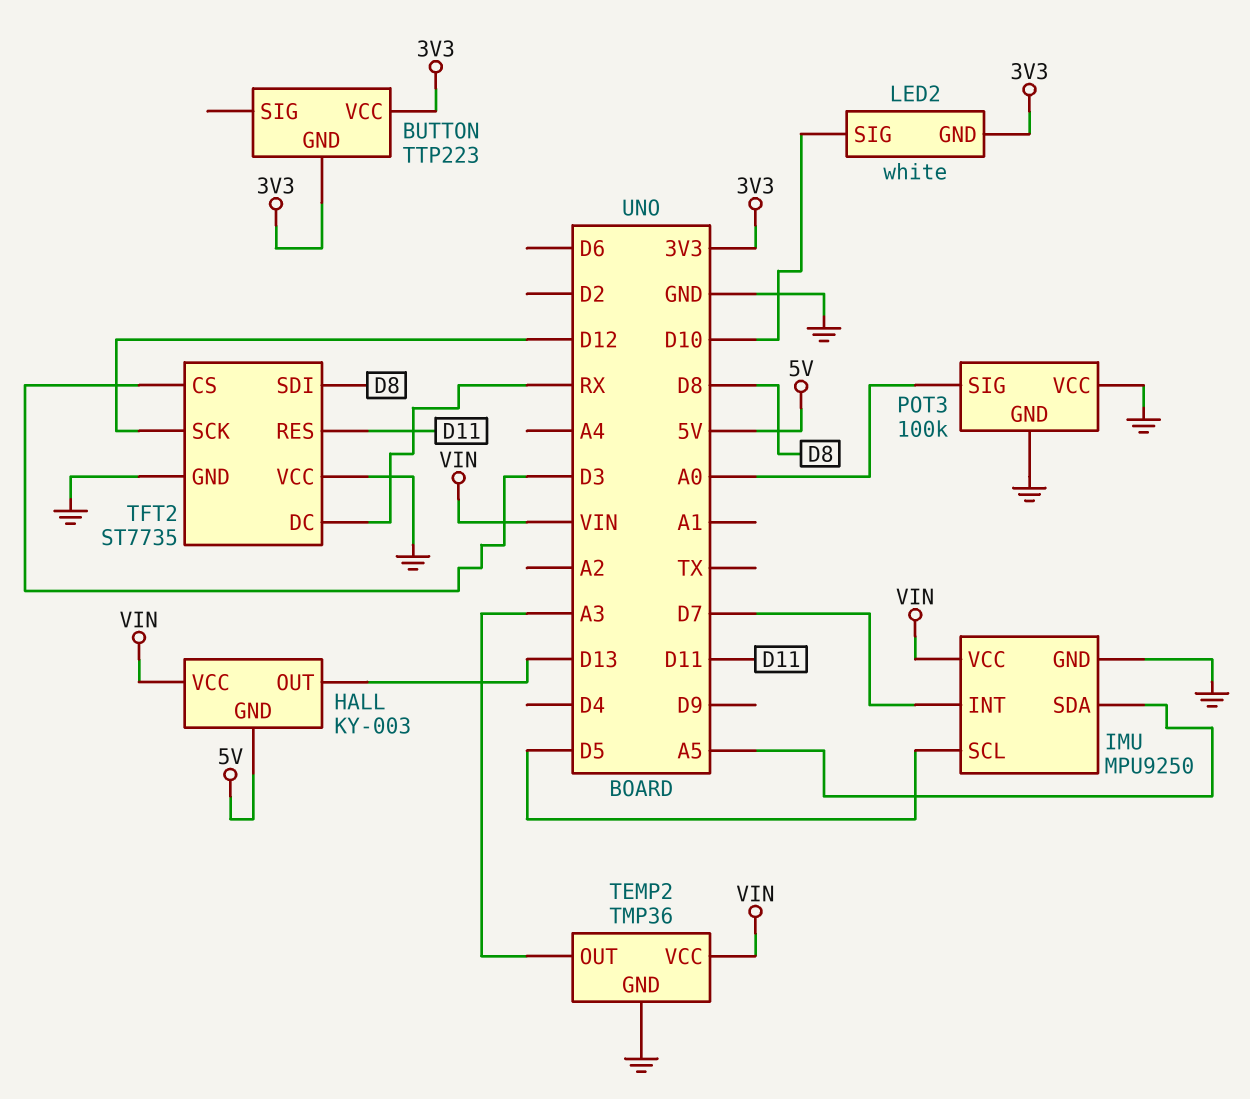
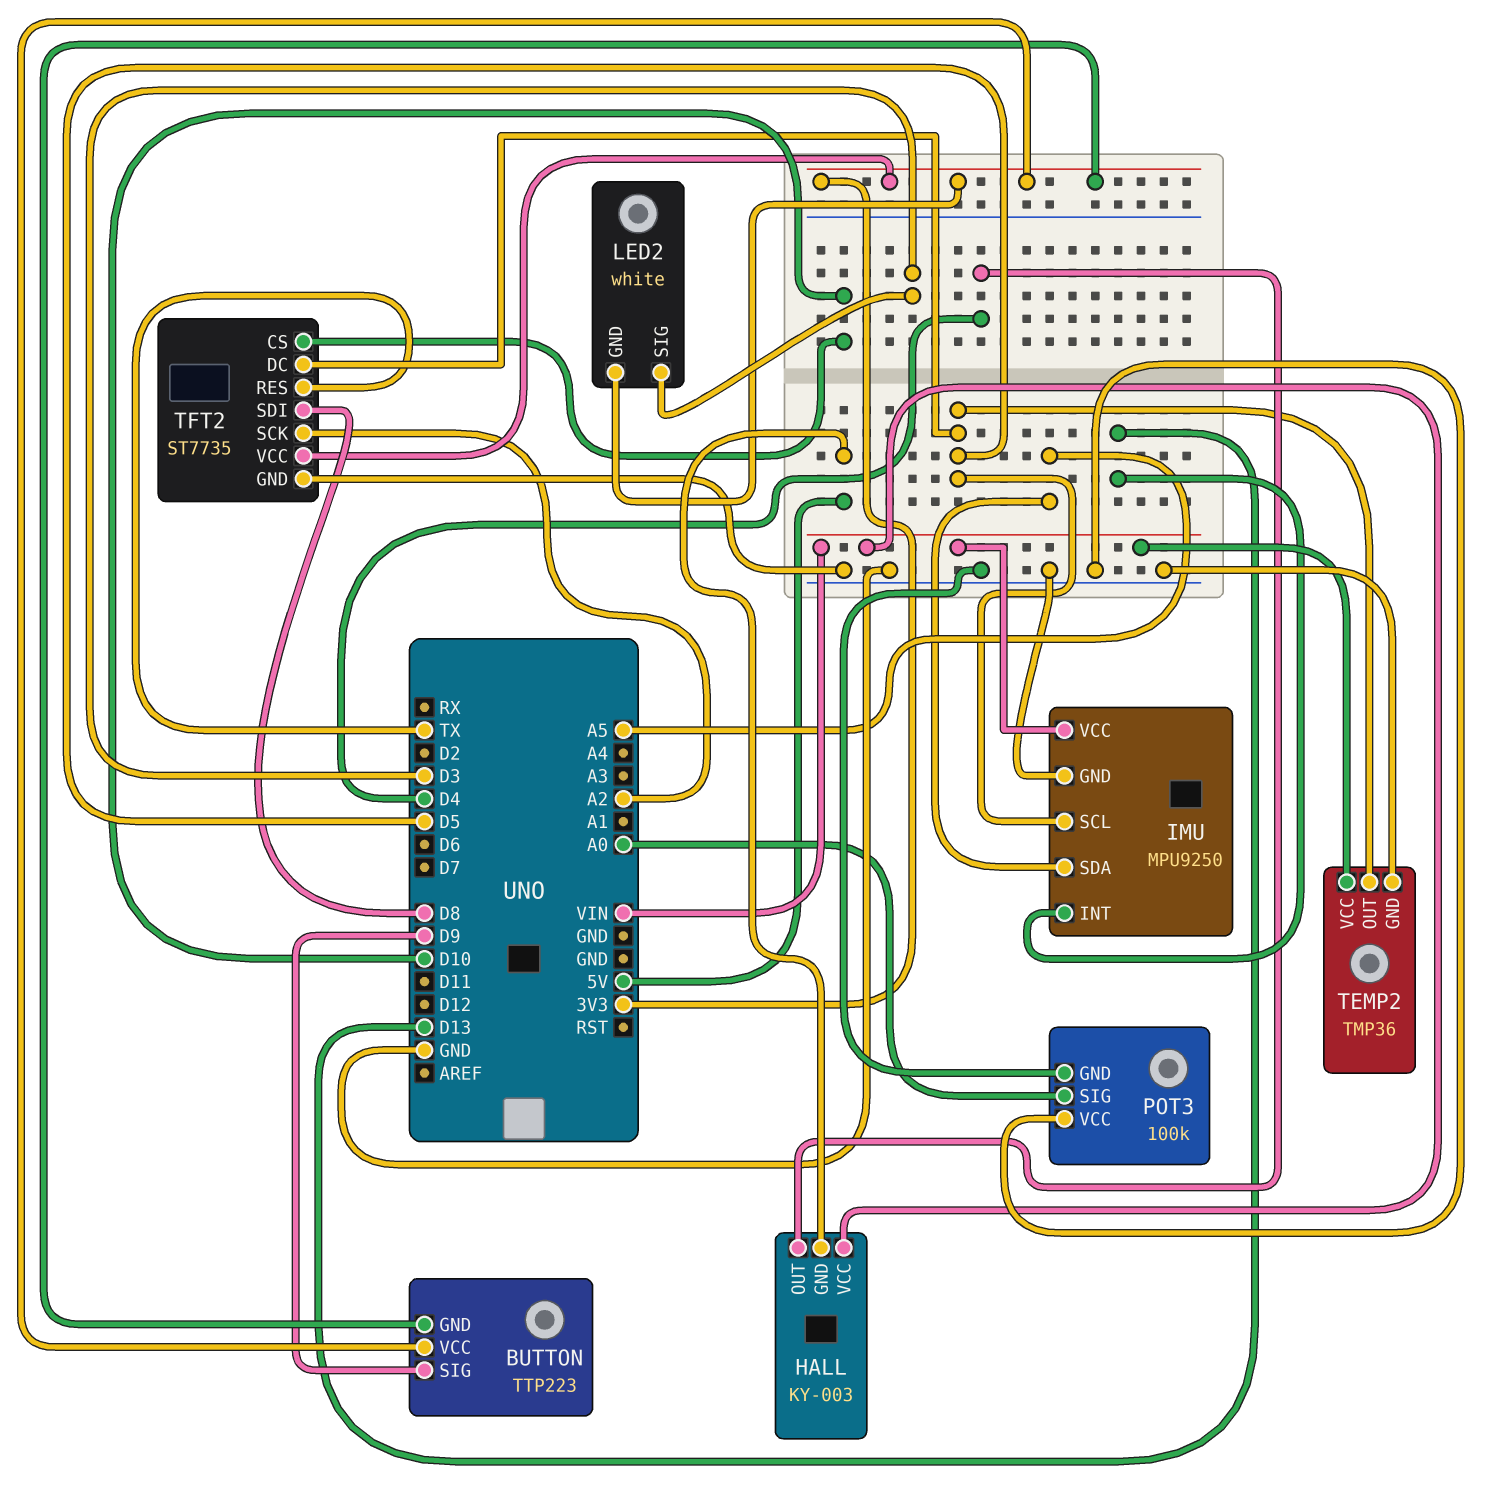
BUTTON pin SIG: none -> D9
HALL pin OUT: D13 -> D4
IMU pin INT: D7 -> D13
LED2 pin SIG: D10 -> D3
TEMP2 pin OUT: A3 -> D5
TFT2 pin CS: D3 -> D10
TFT2 pin DC: RX -> D5
TFT2 pin RES: D11 -> TX
TFT2 pin SCK: D12 -> A2
TFT2 pin VCC: GND -> 3V3

